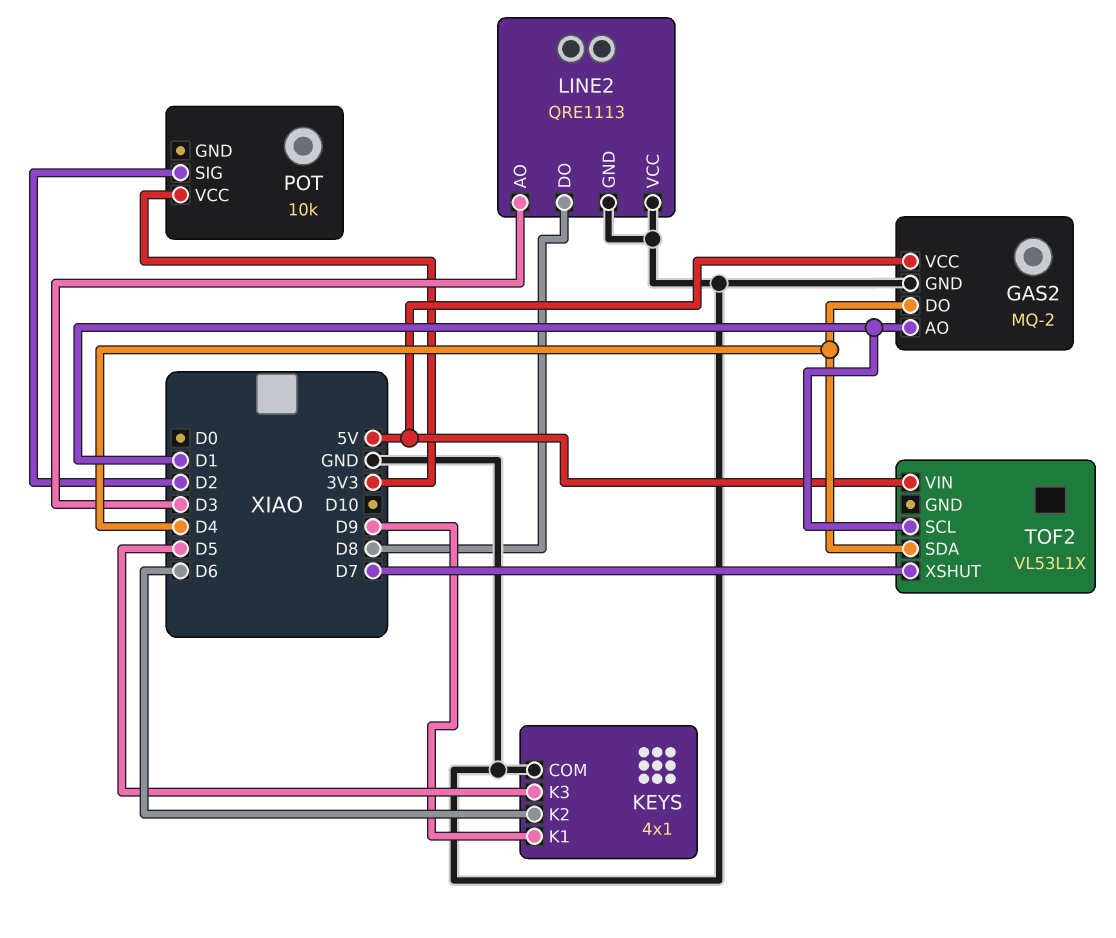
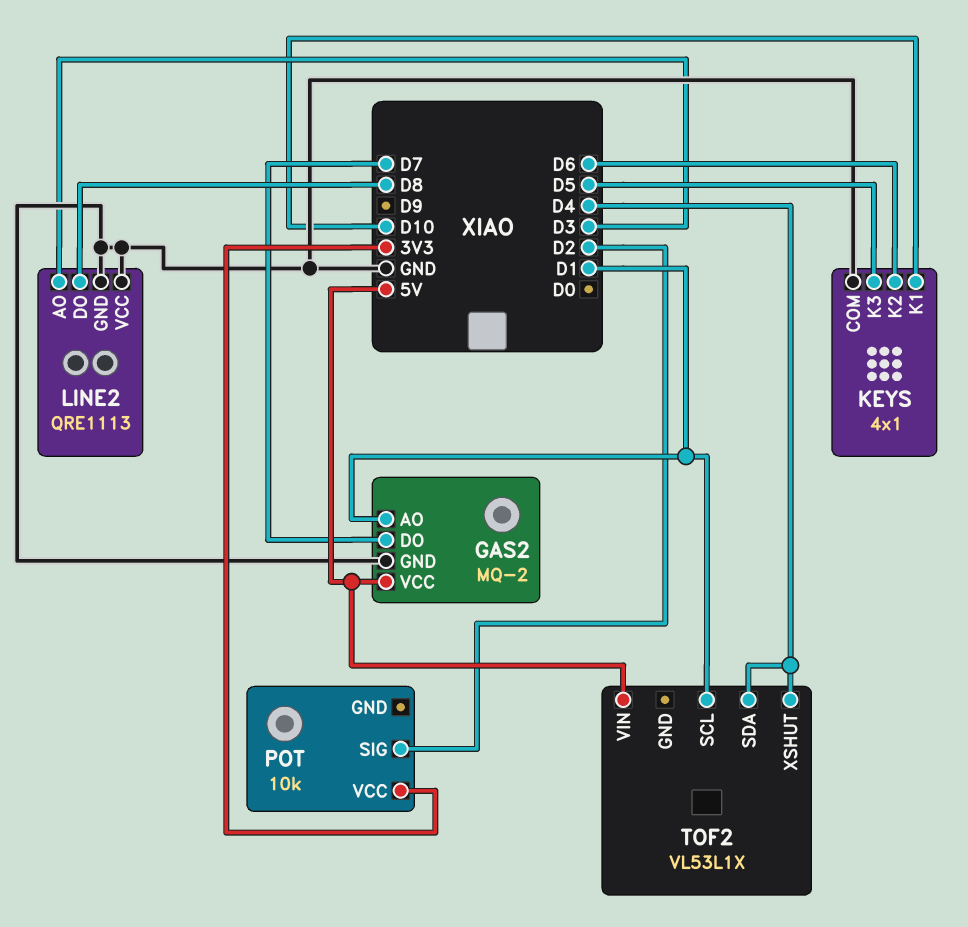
GAS2 pin DO: D4 -> D7
KEYS pin K1: D9 -> D10
TOF2 pin XSHUT: D7 -> D4

